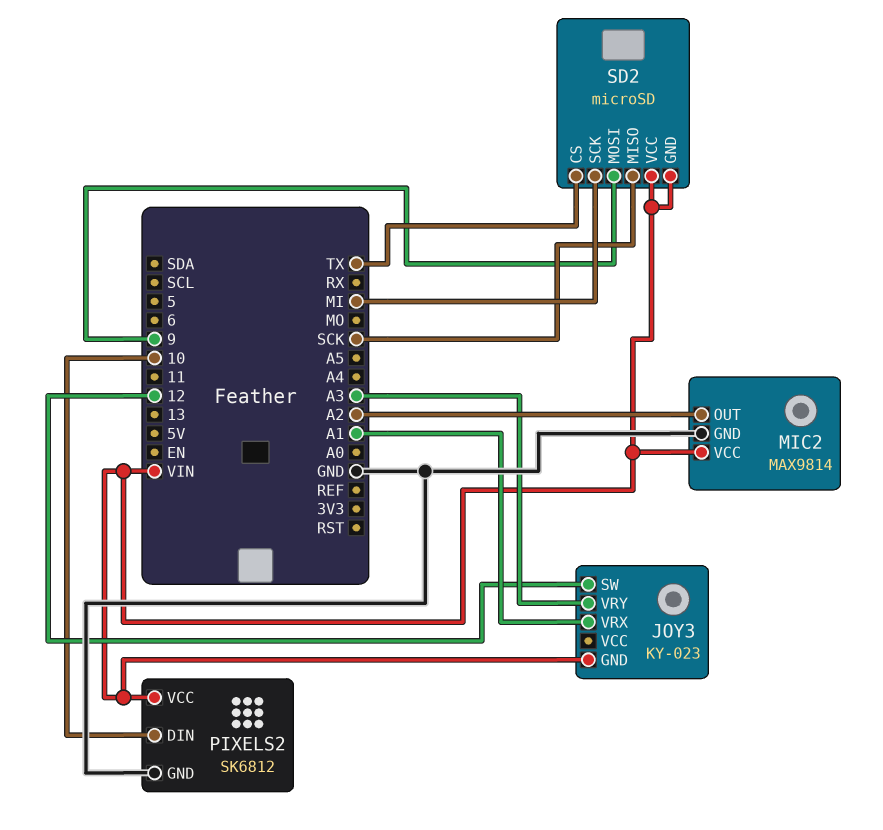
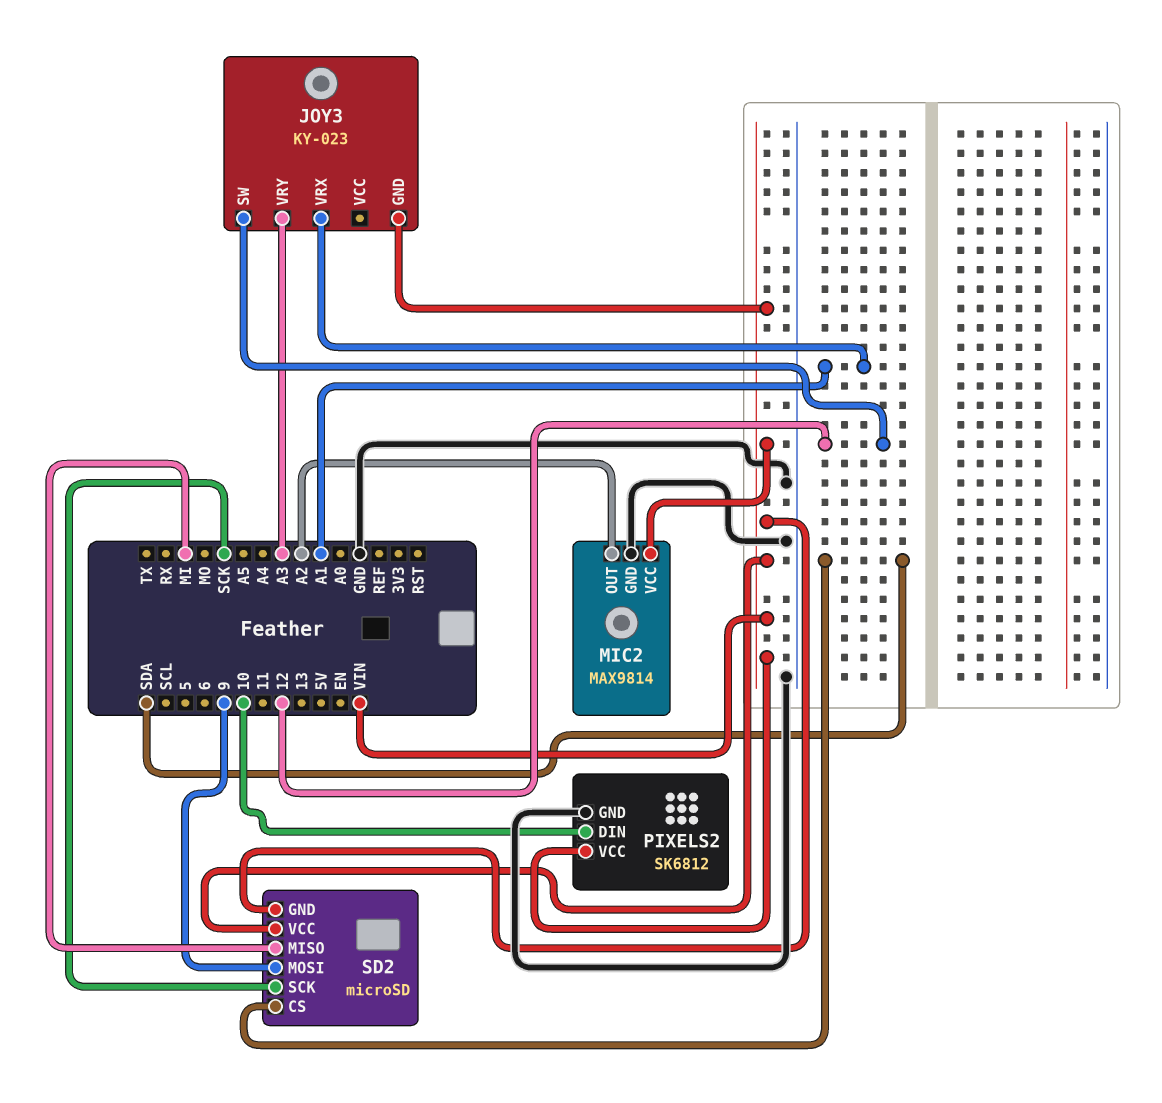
SD2 pin CS: TX -> SDA
SD2 pin MISO: SCK -> MI
SD2 pin SCK: MI -> SCK

